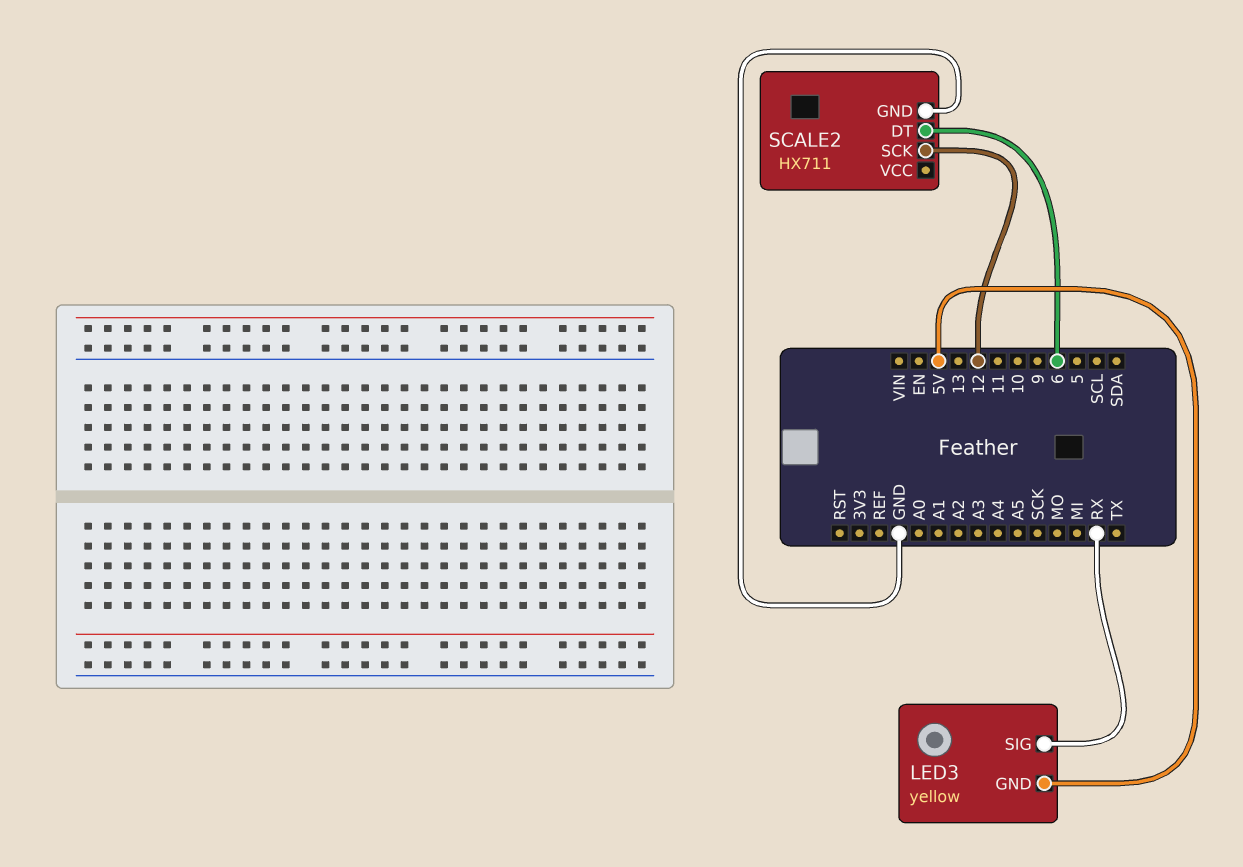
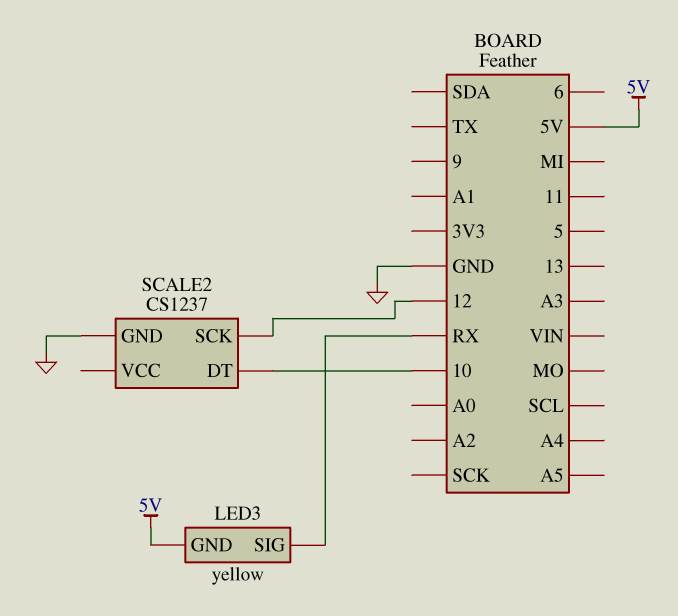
SCALE2: HX711 -> CS1237
SCALE2 pin DT: 6 -> 10

